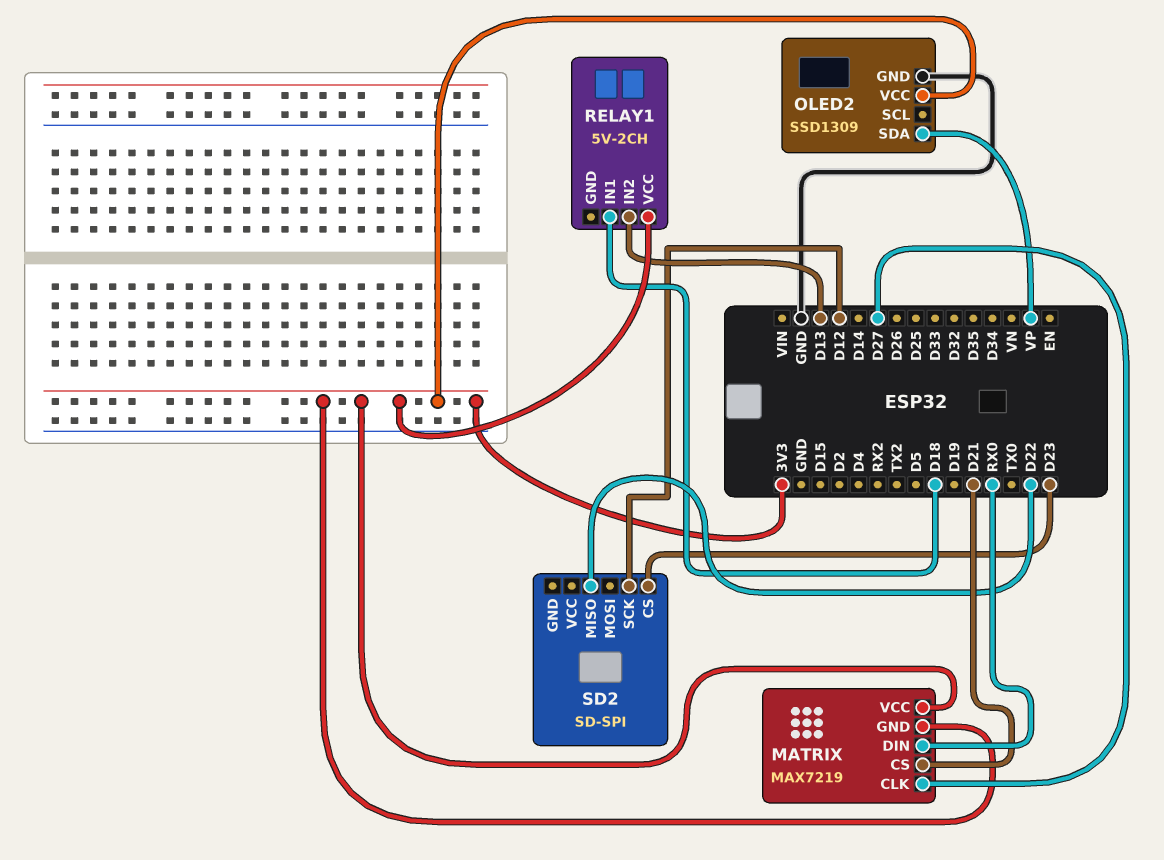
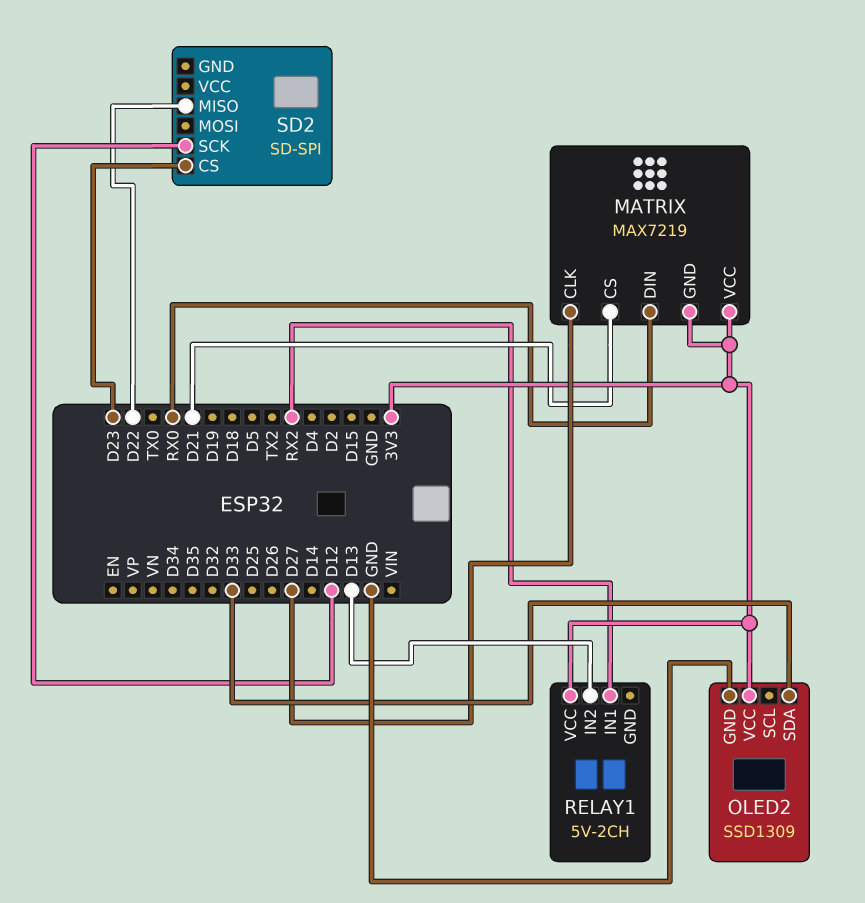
OLED2 pin SDA: VP -> D33
RELAY1 pin IN1: D18 -> RX2

